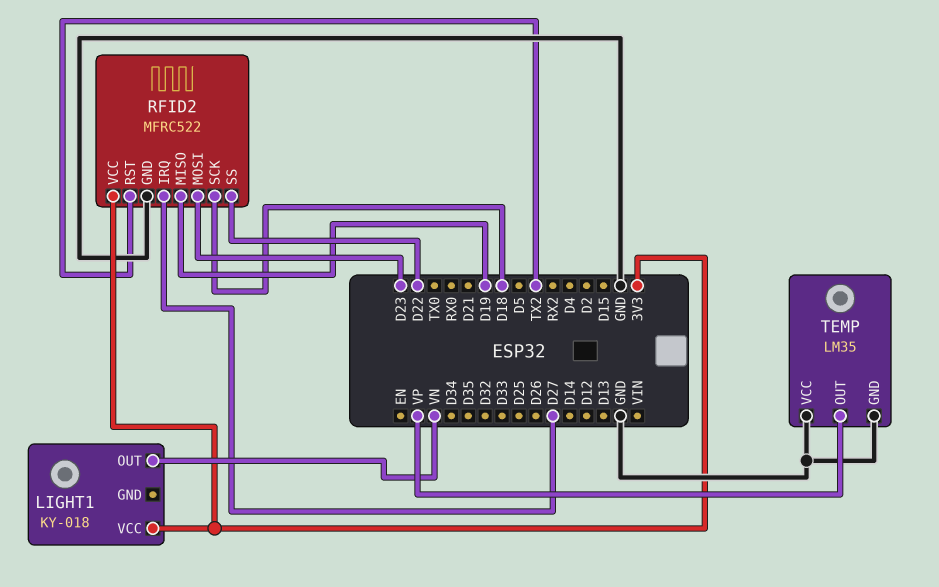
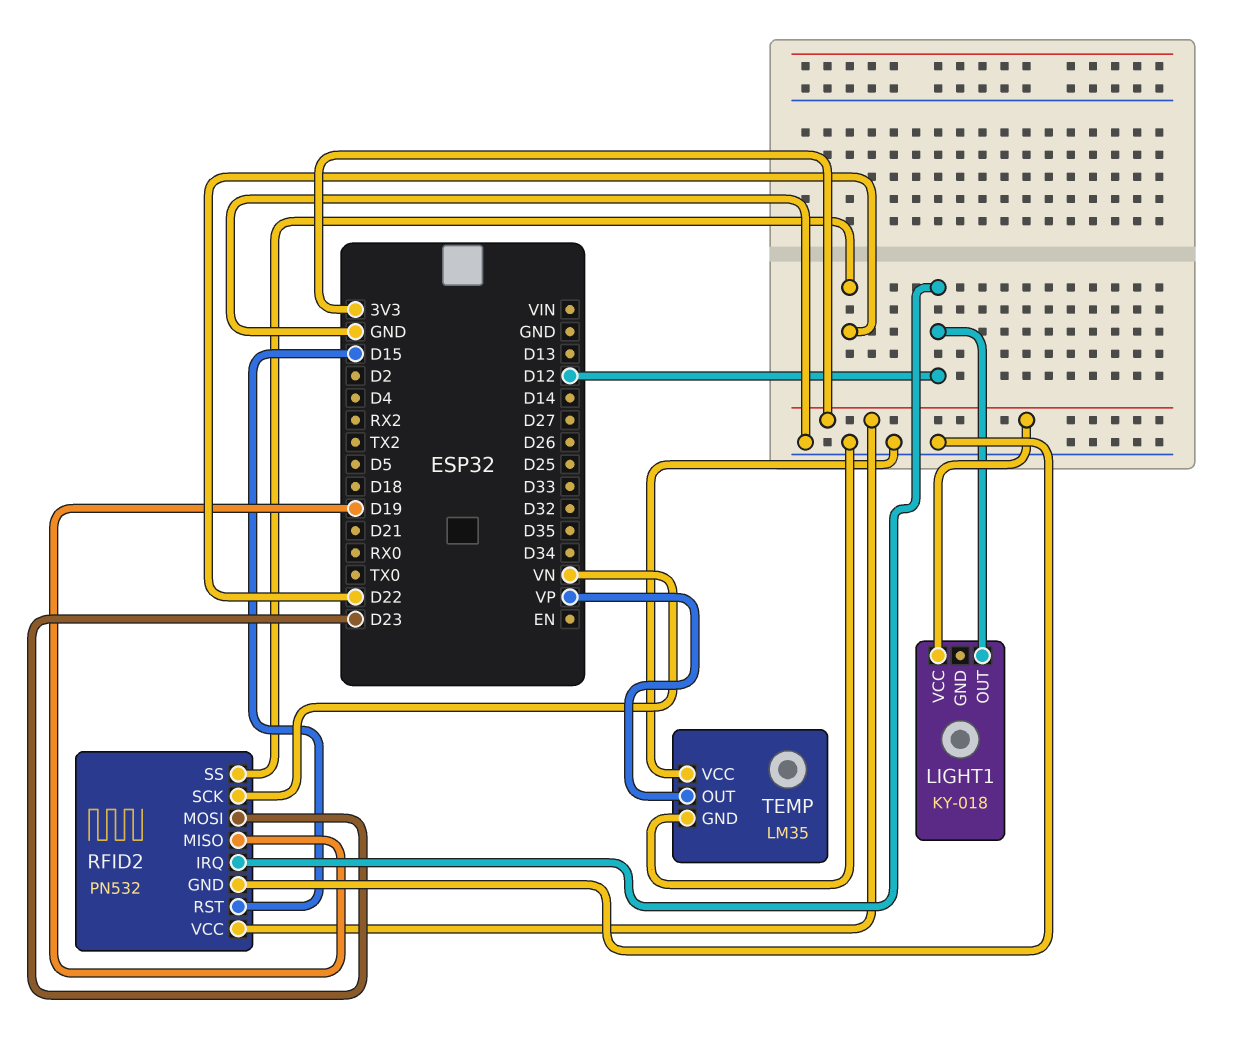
LIGHT1 pin OUT: VN -> D12
RFID2: MFRC522 -> PN532
RFID2 pin IRQ: D27 -> D12
RFID2 pin RST: TX2 -> D15
RFID2 pin SCK: D18 -> VN

